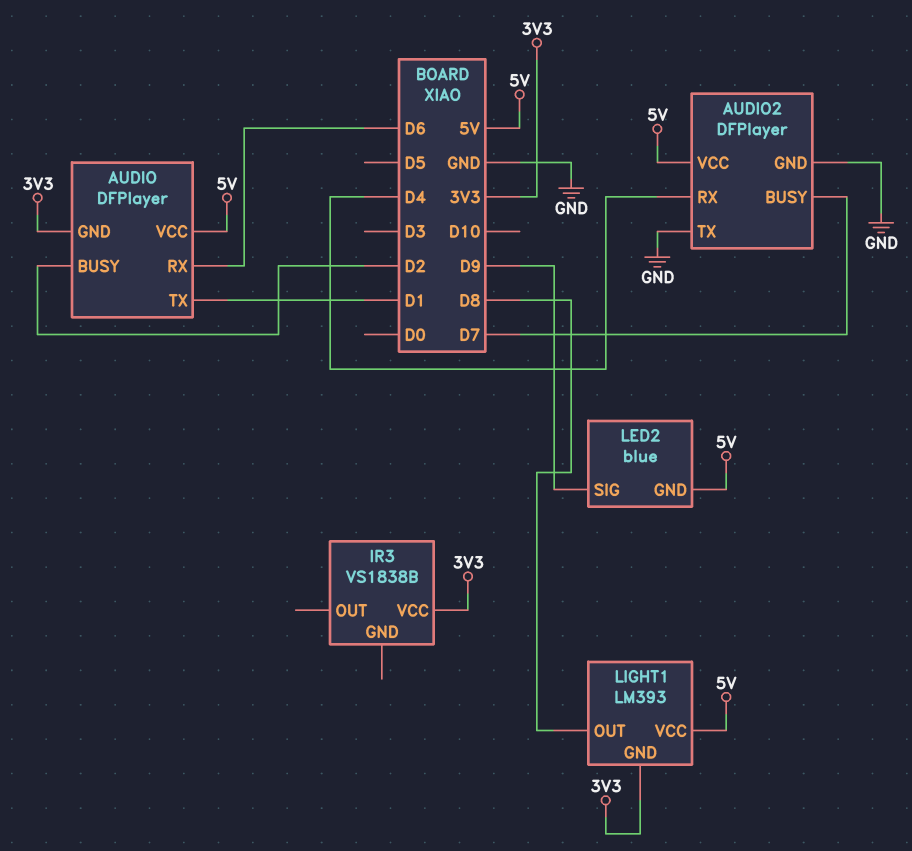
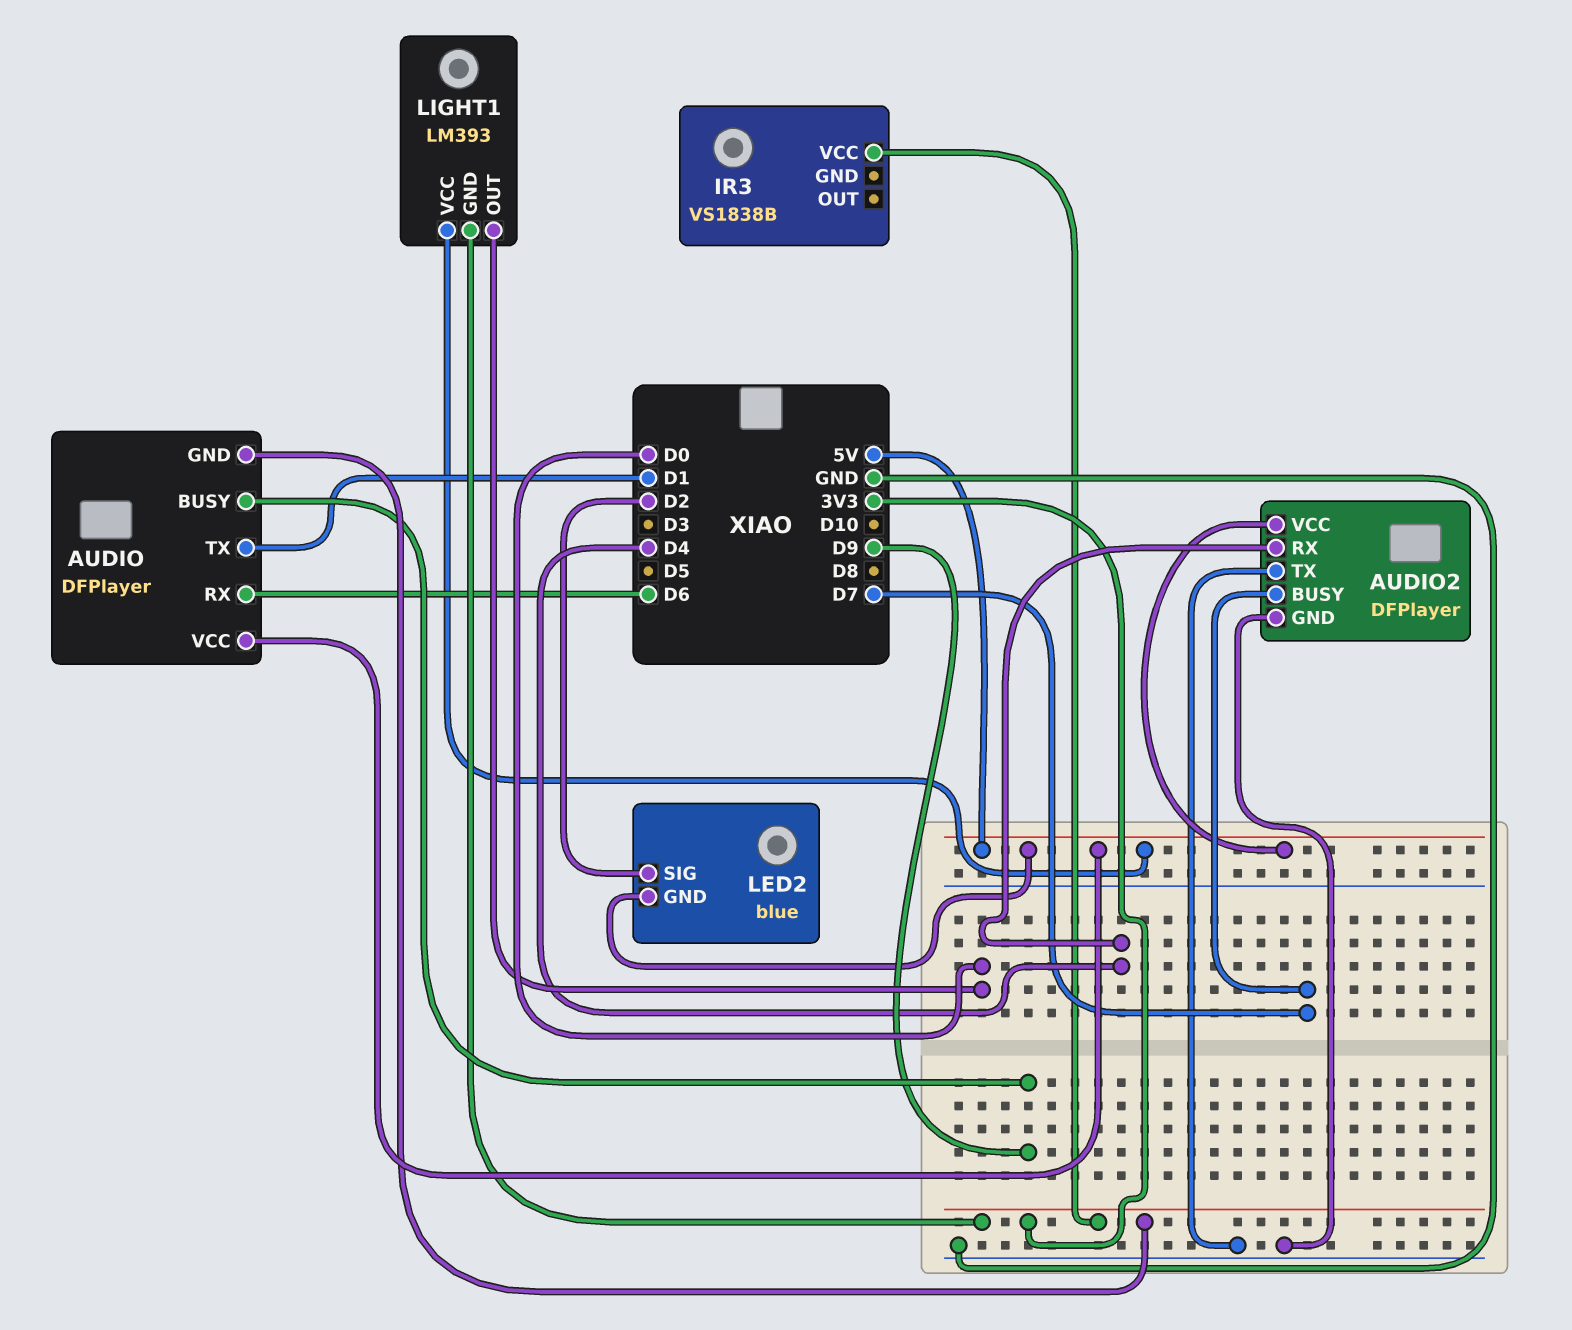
AUDIO pin BUSY: D2 -> D9
LED2 pin SIG: D9 -> D2
LIGHT1 pin OUT: D8 -> D0

